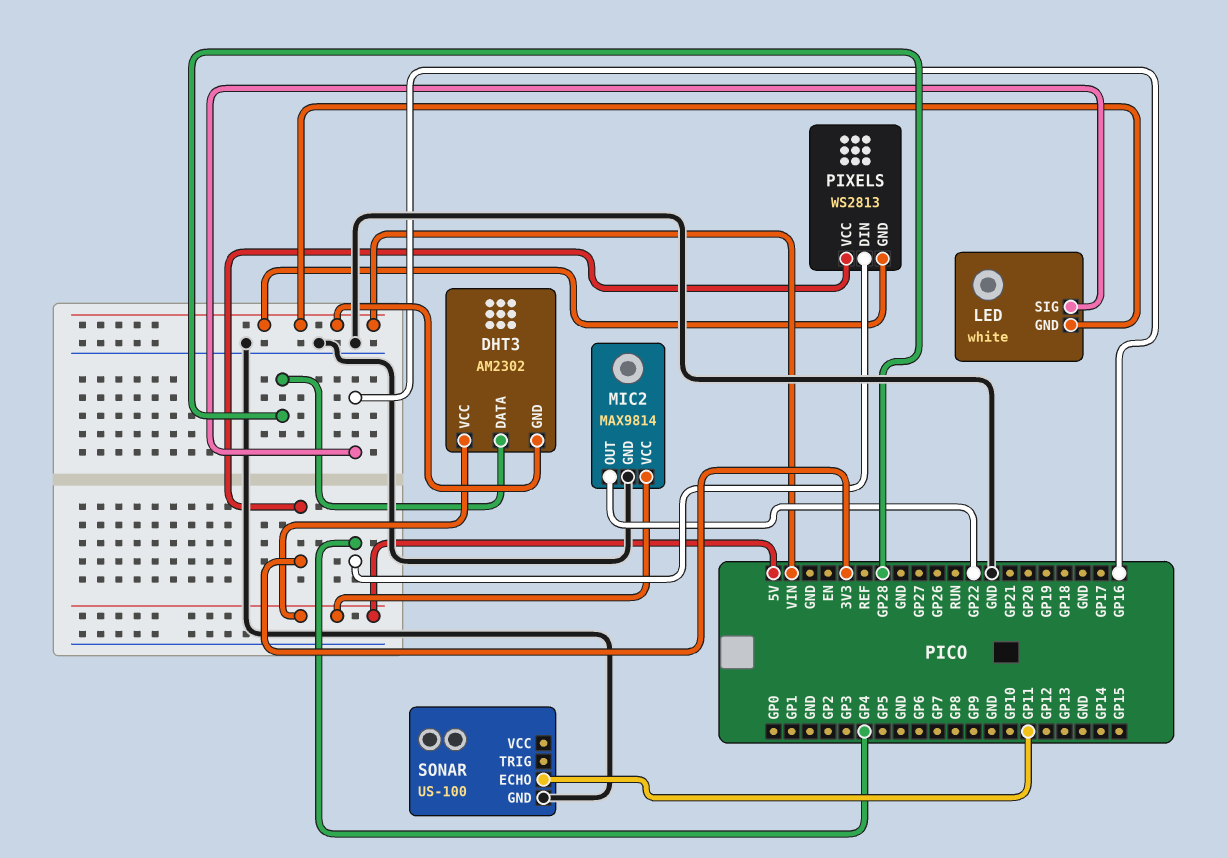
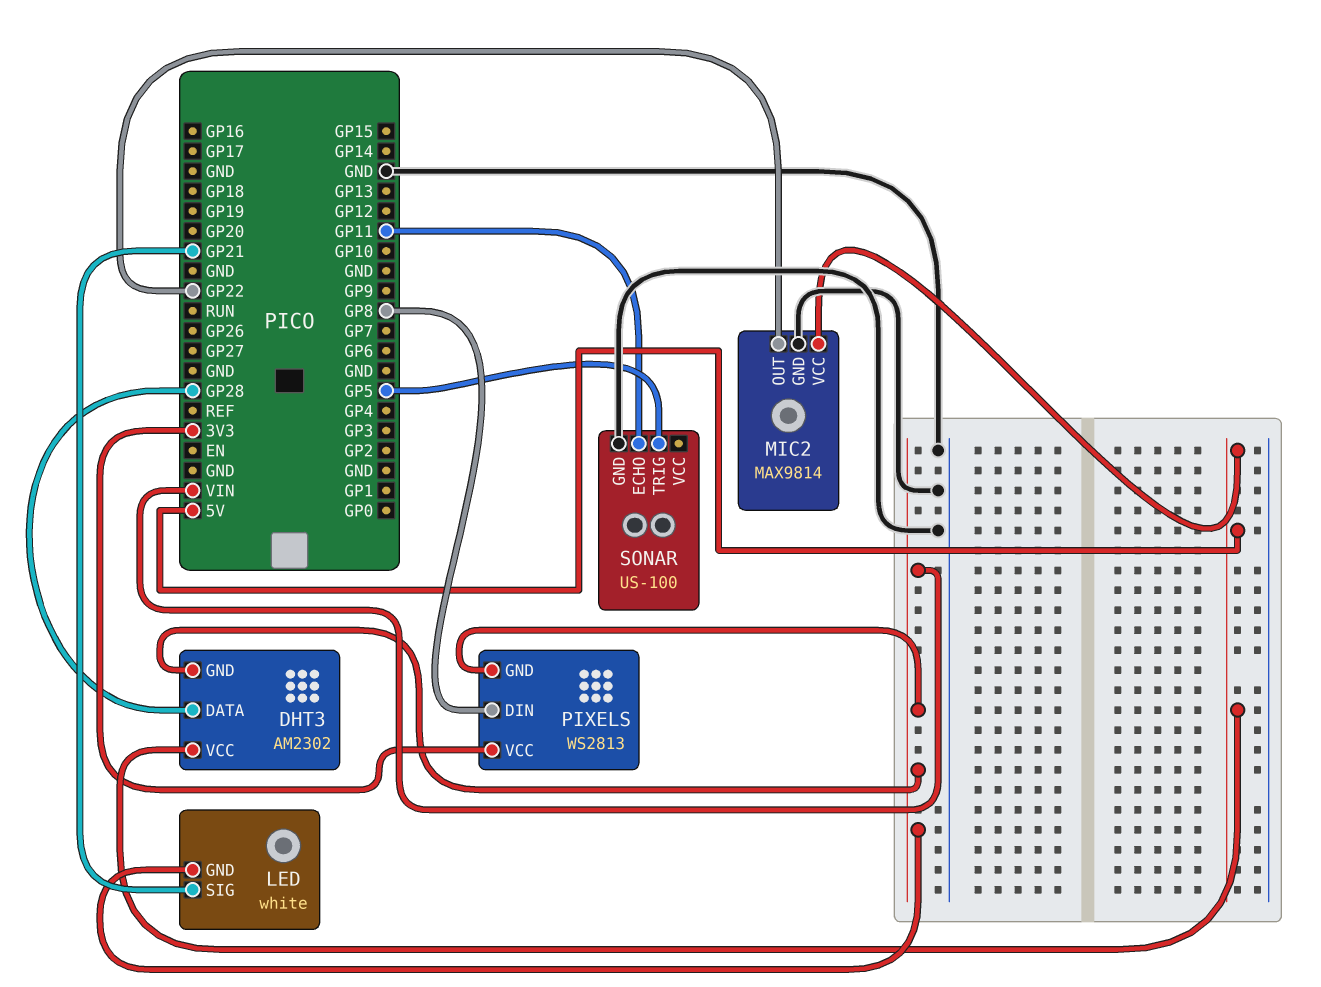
LED pin SIG: GP16 -> GP21
PIXELS pin DIN: GP4 -> GP8
SONAR pin TRIG: none -> GP5

